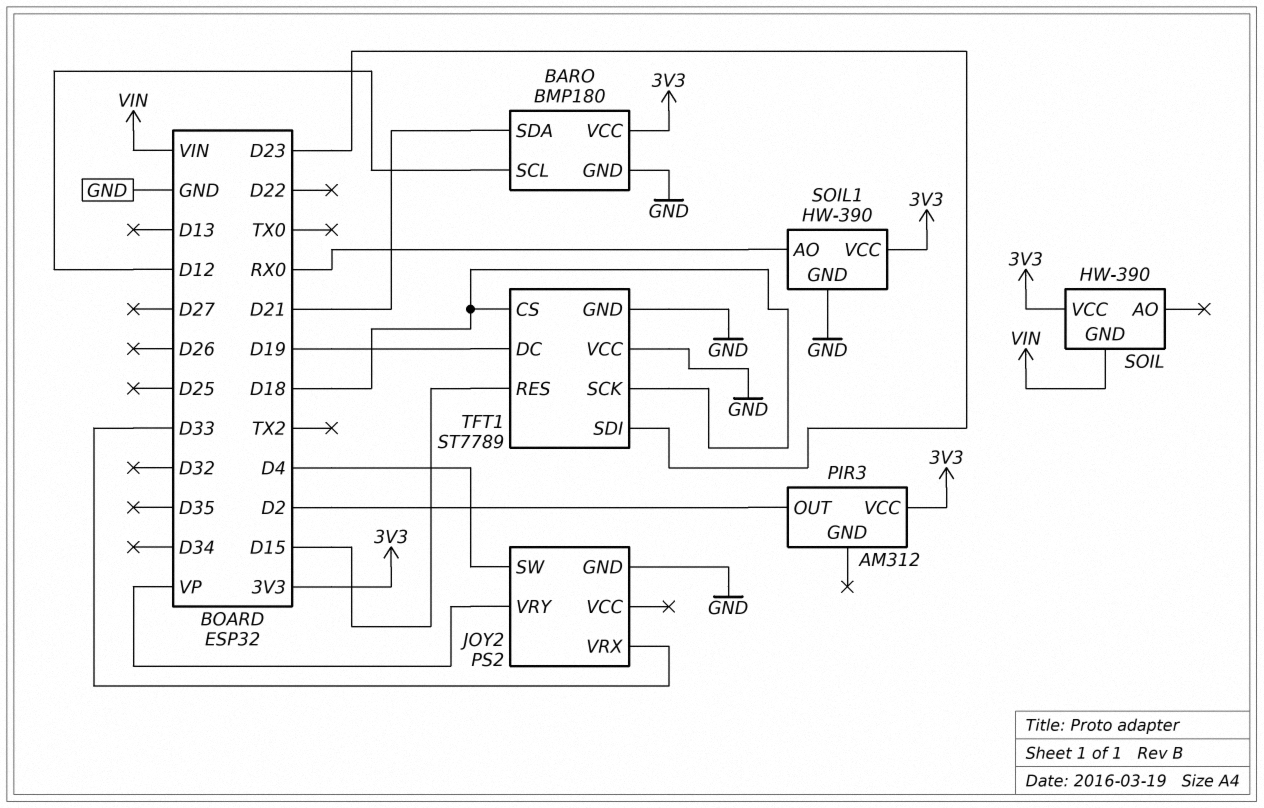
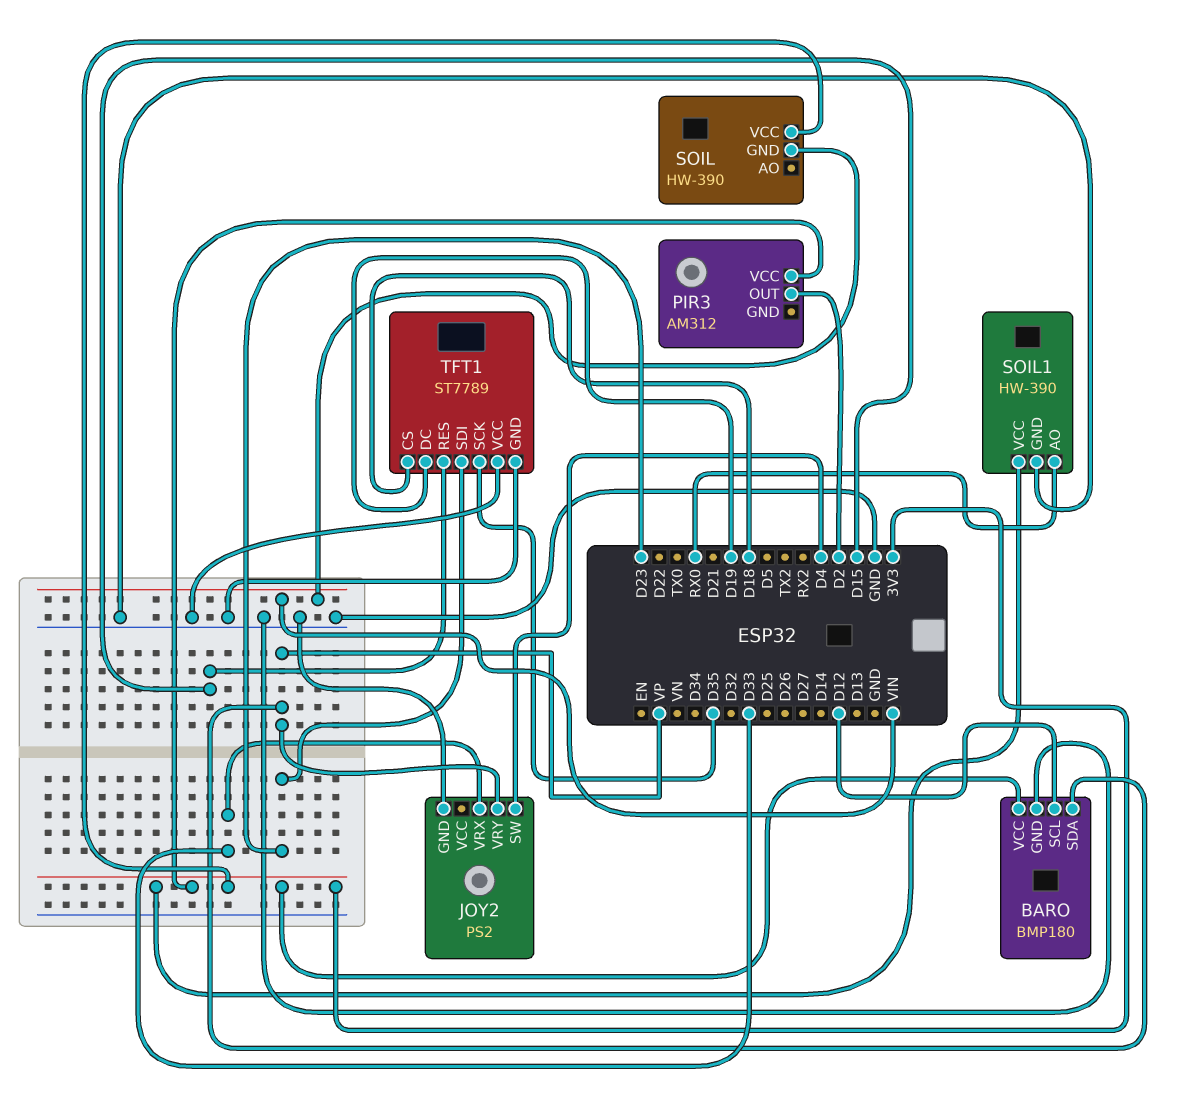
BARO pin SDA: D21 -> VP
TFT1 pin SCK: D18 -> D35

